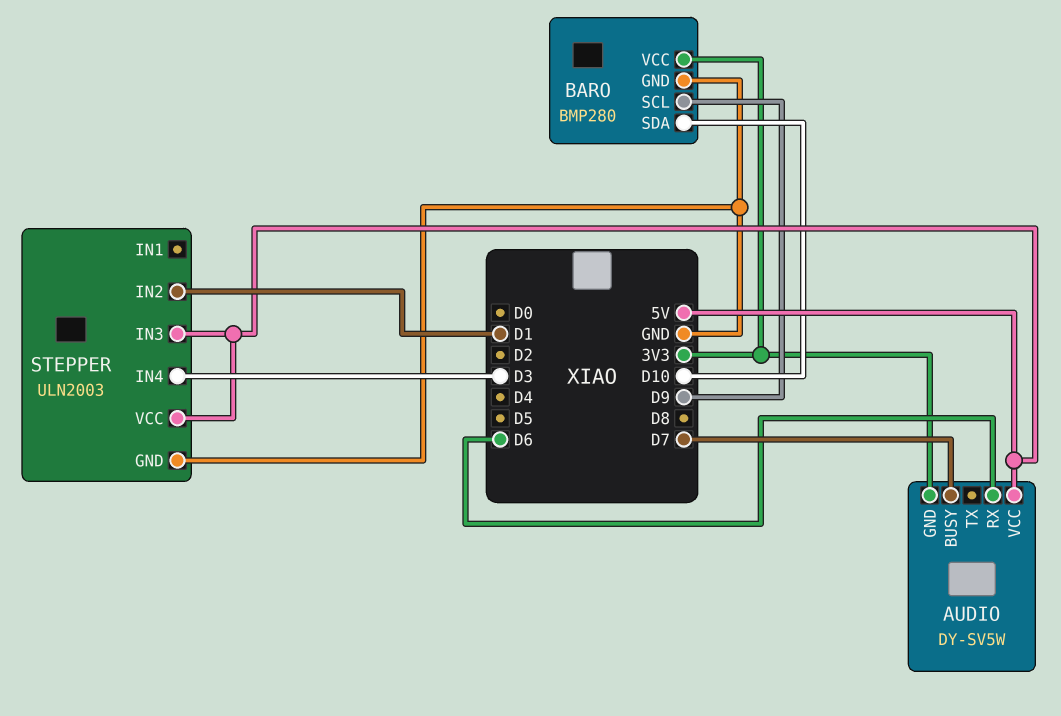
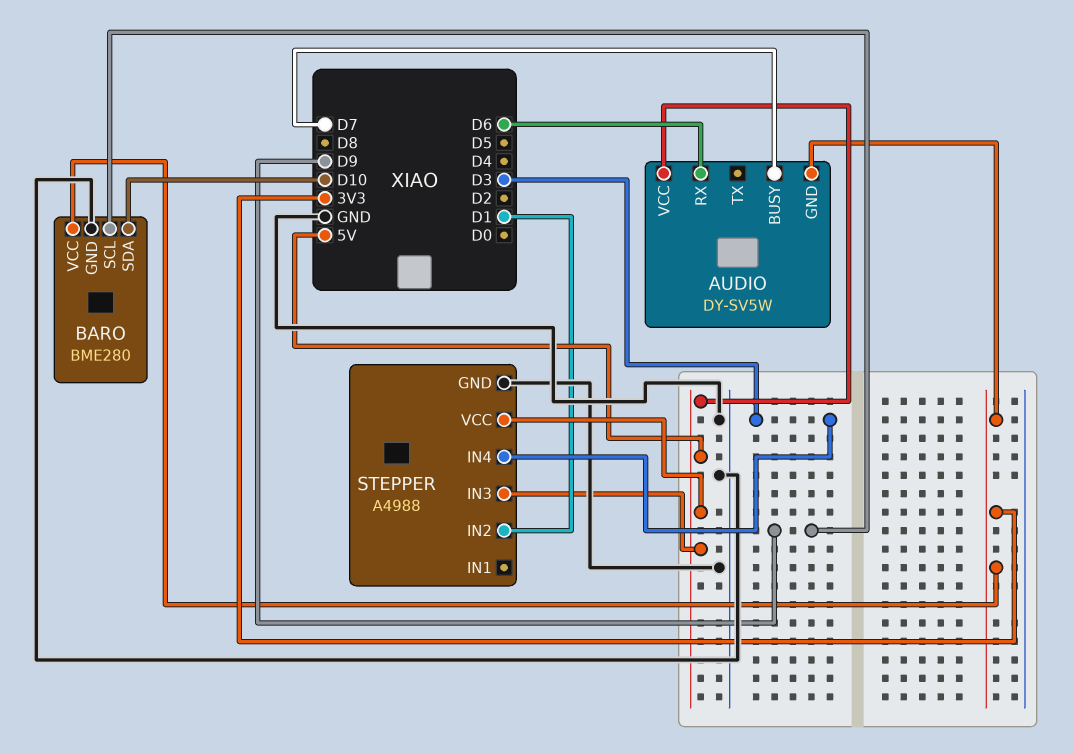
BARO: BMP280 -> BME280
STEPPER: ULN2003 -> A4988

